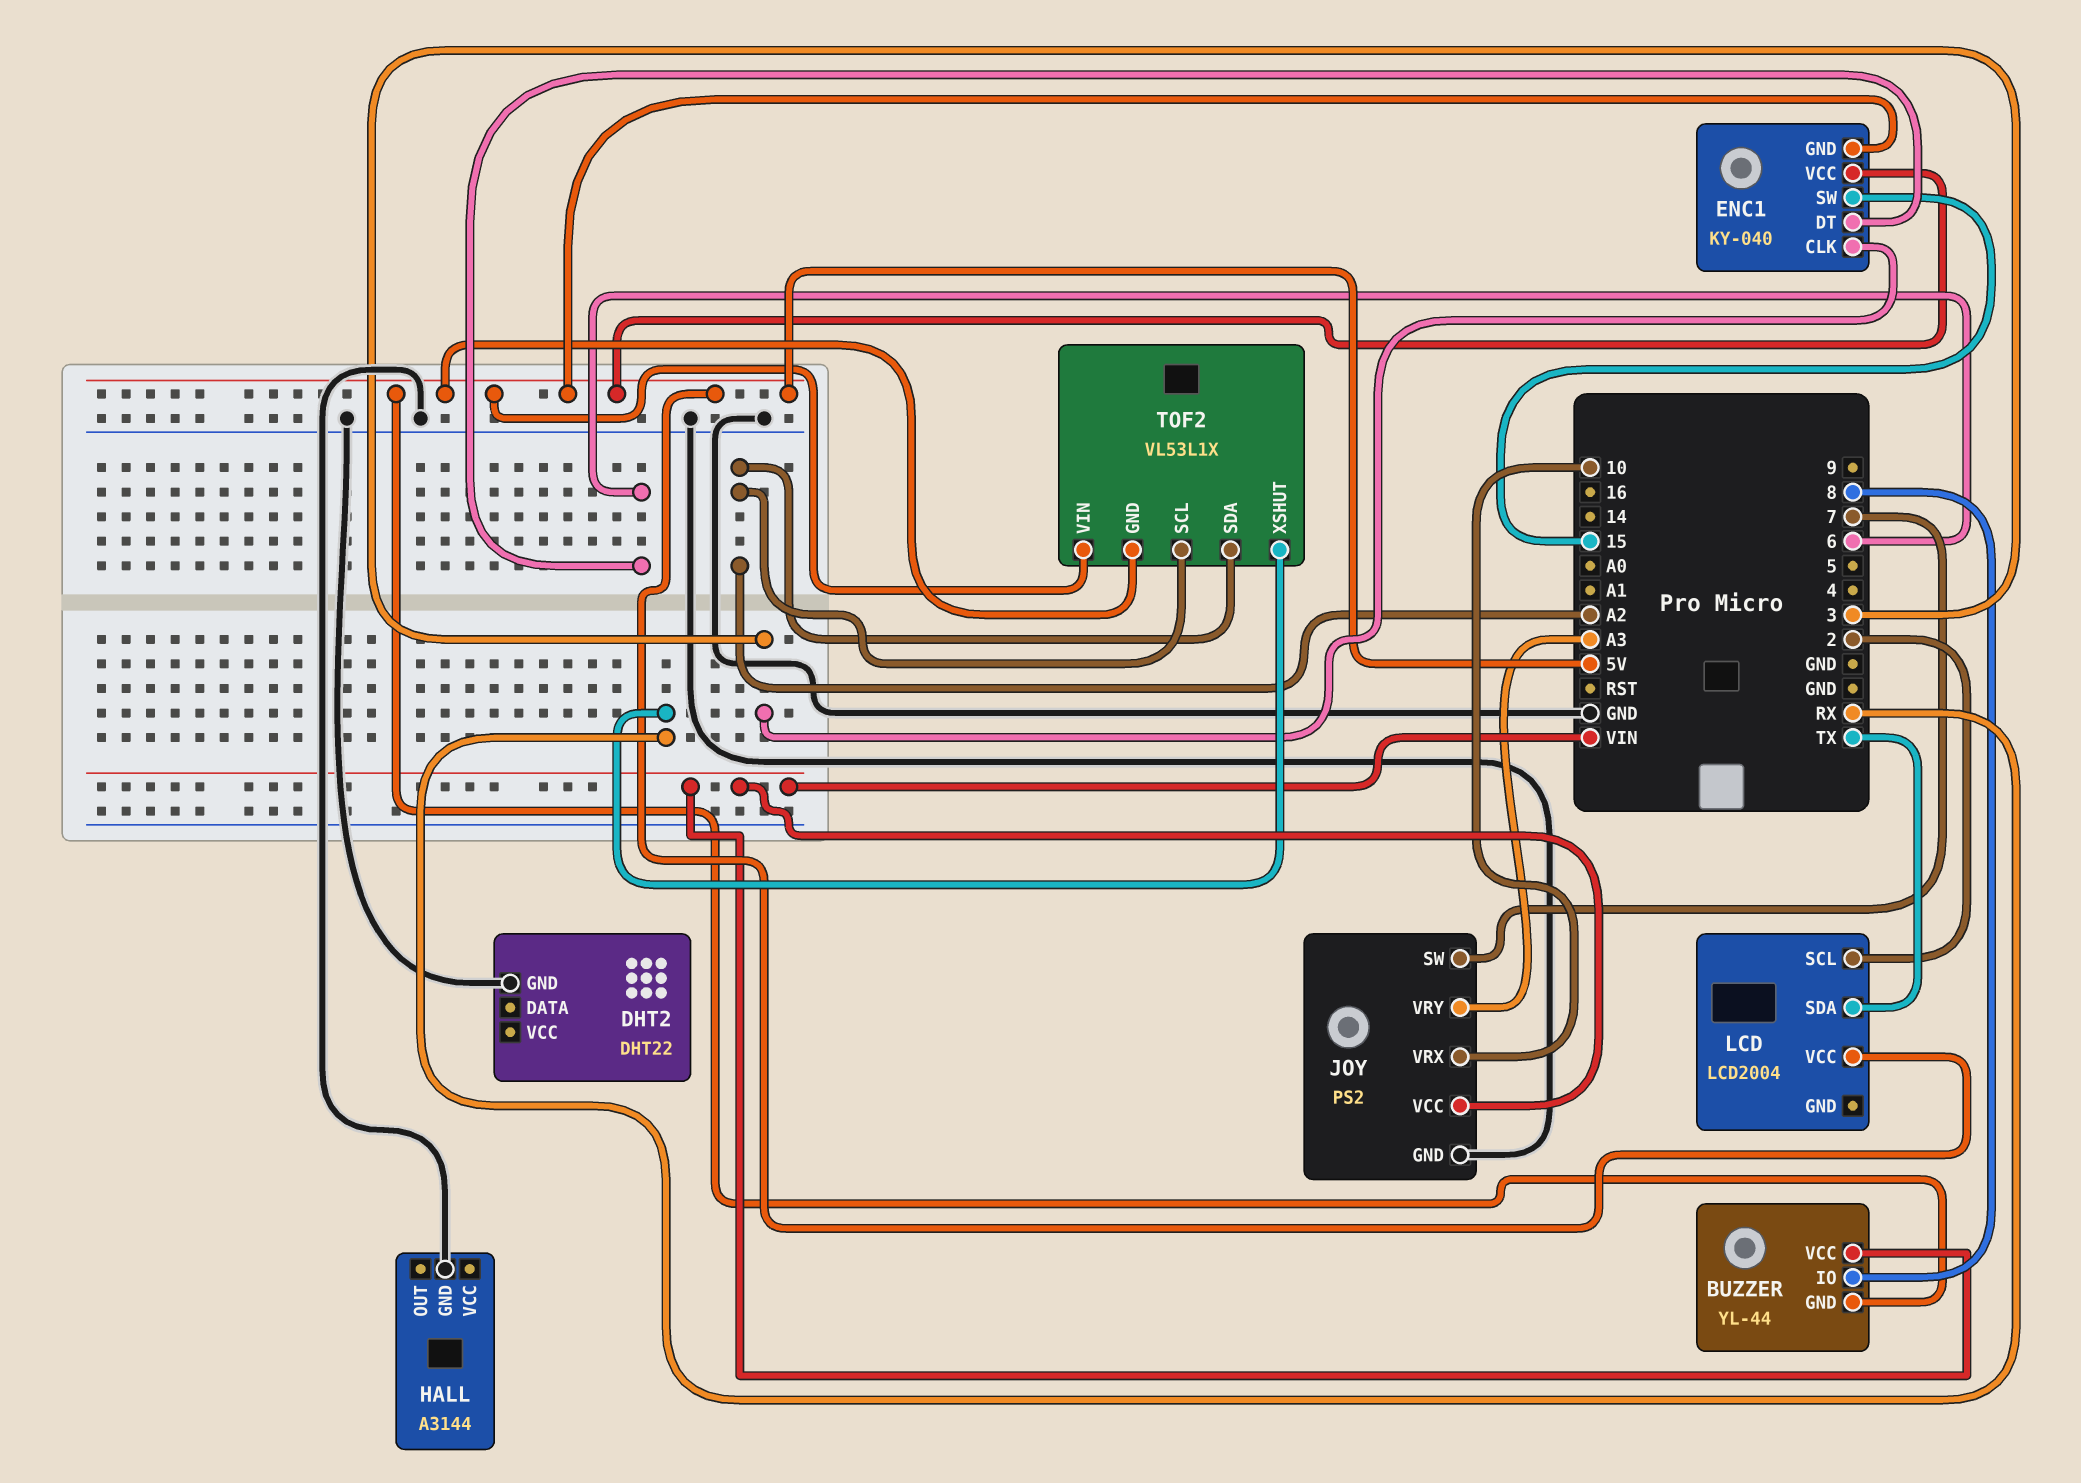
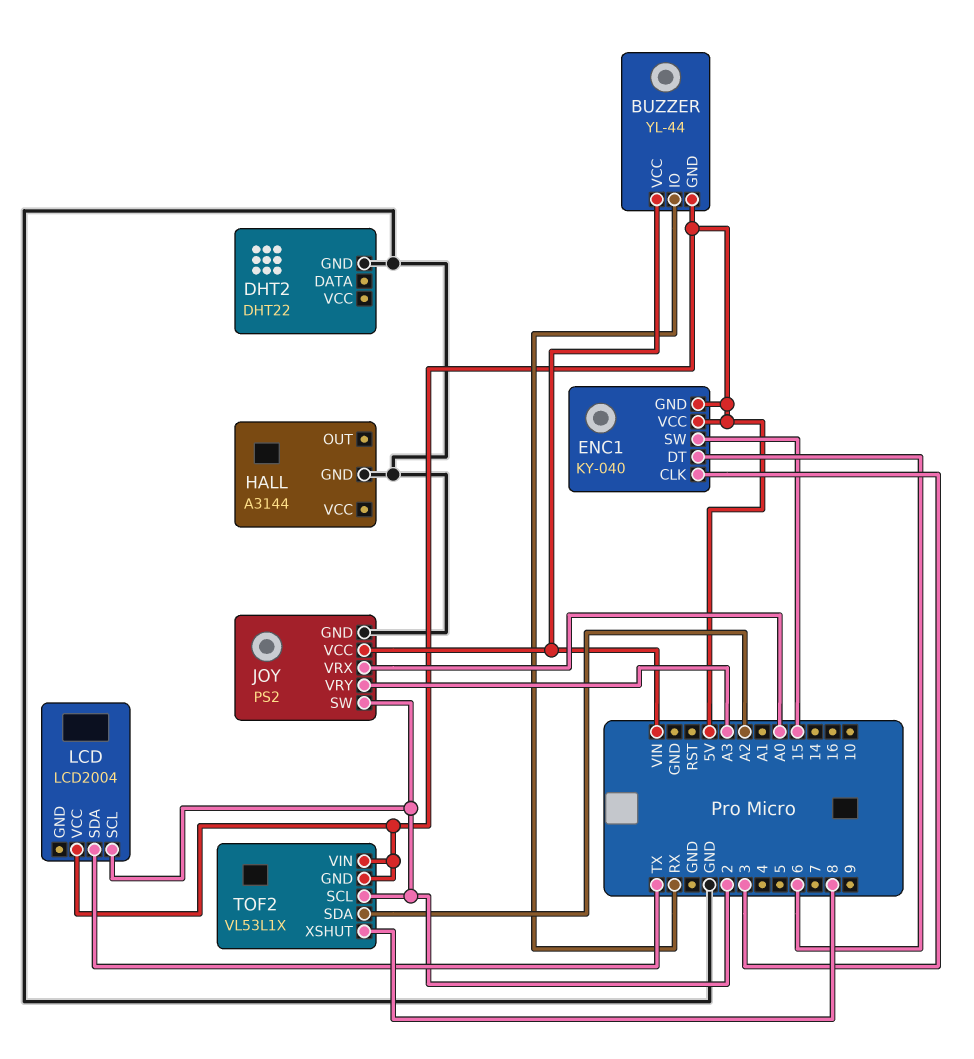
BUZZER pin IO: 8 -> RX
JOY pin SW: 7 -> 2
JOY pin VRX: 10 -> A0
TOF2 pin SCL: A2 -> 2
TOF2 pin XSHUT: RX -> 8

